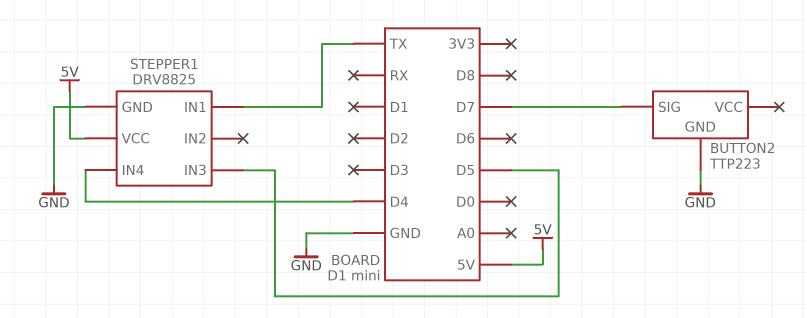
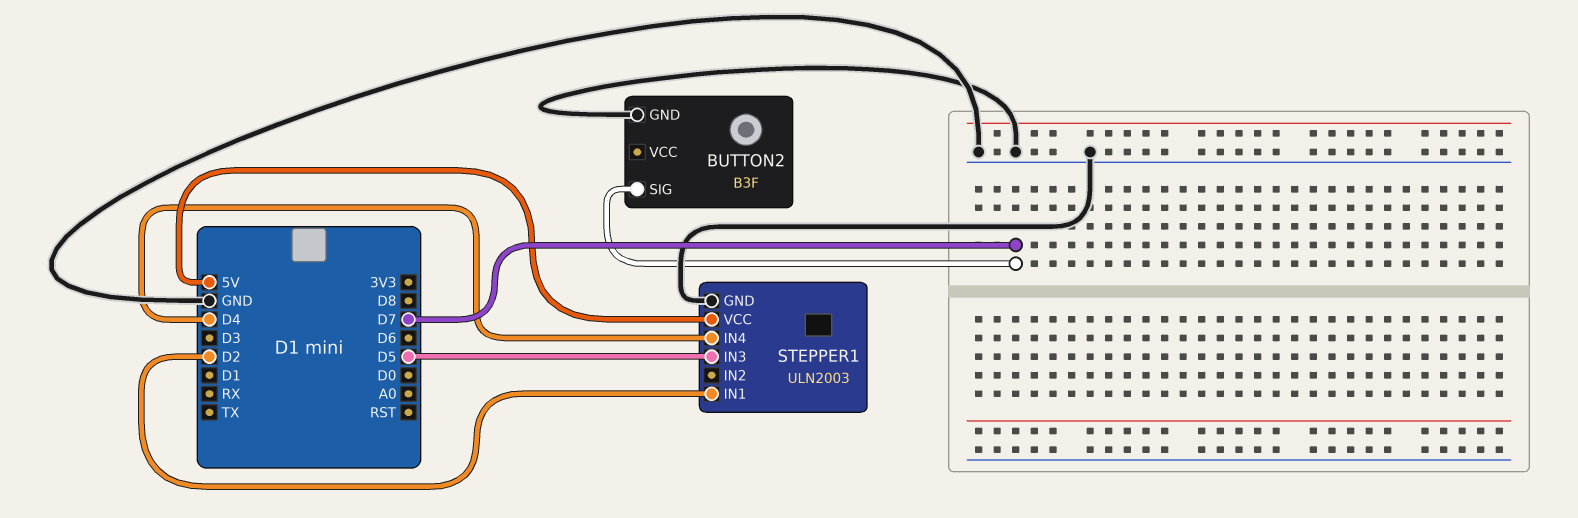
BUTTON2: TTP223 -> B3F
STEPPER1: DRV8825 -> ULN2003
STEPPER1 pin IN1: TX -> D2

